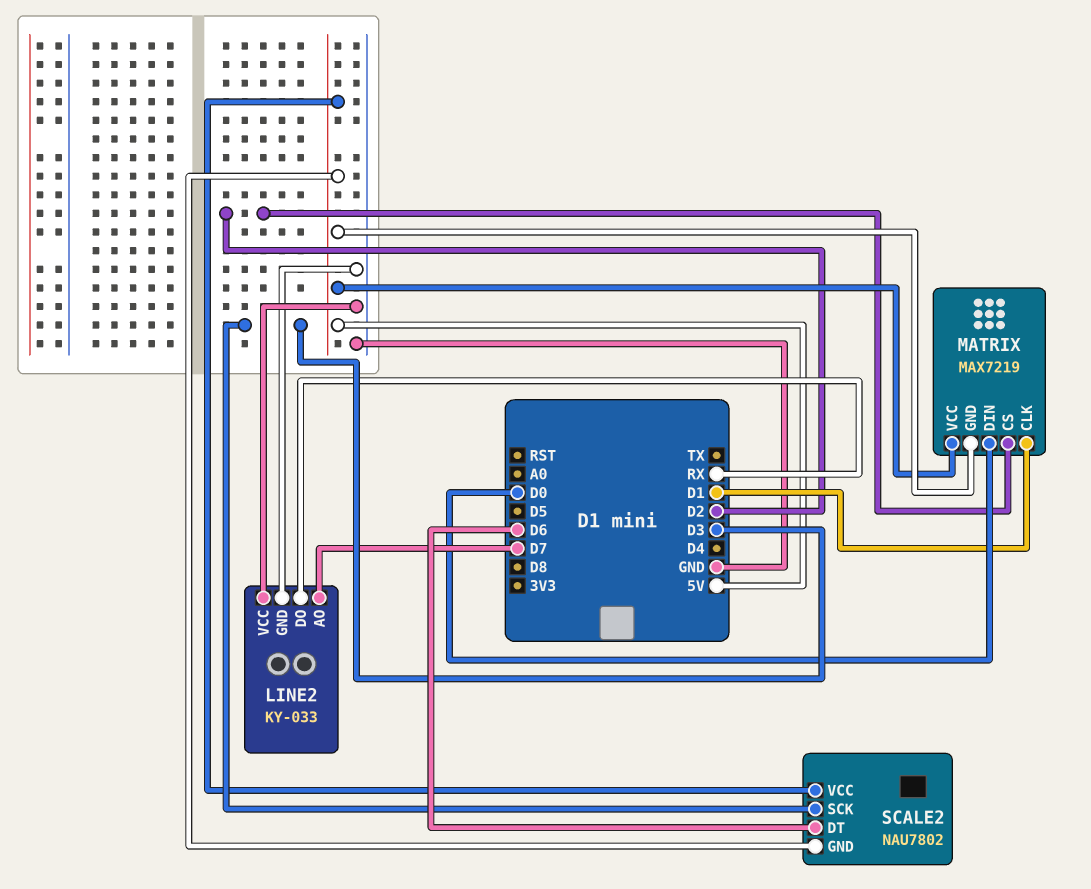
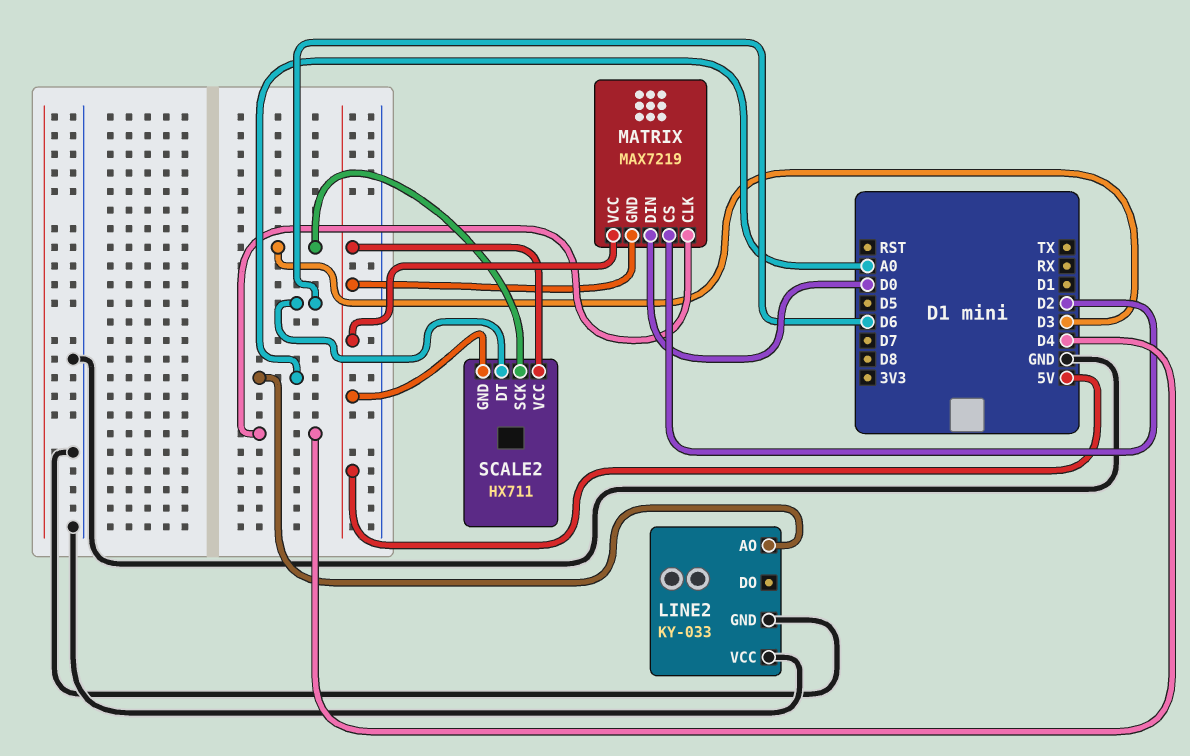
LINE2 pin AO: D7 -> A0
LINE2 pin DO: RX -> none
MATRIX pin CLK: D1 -> D4
SCALE2: NAU7802 -> HX711

